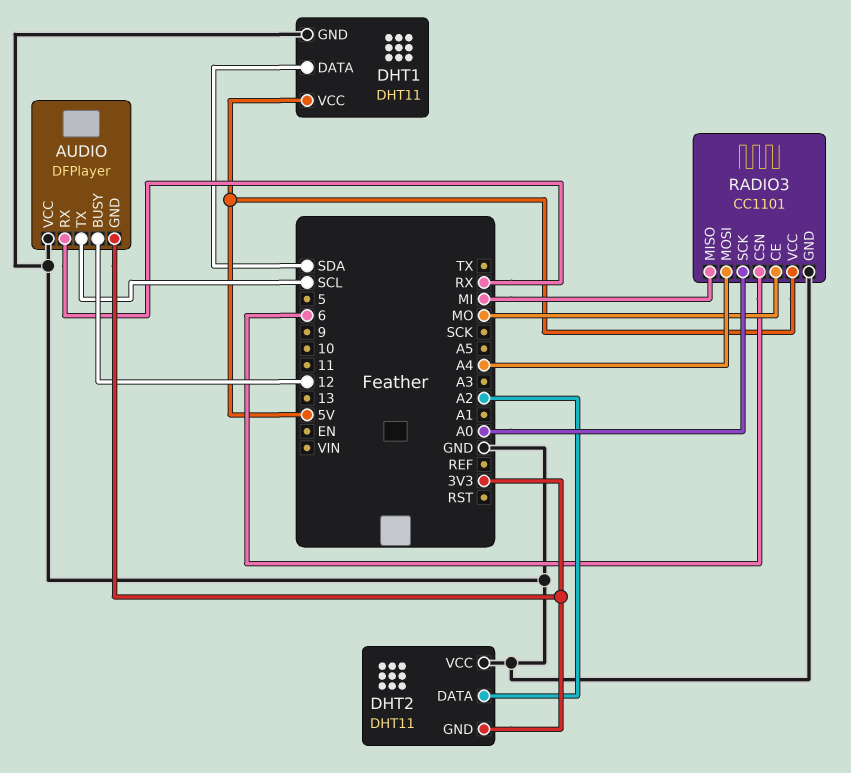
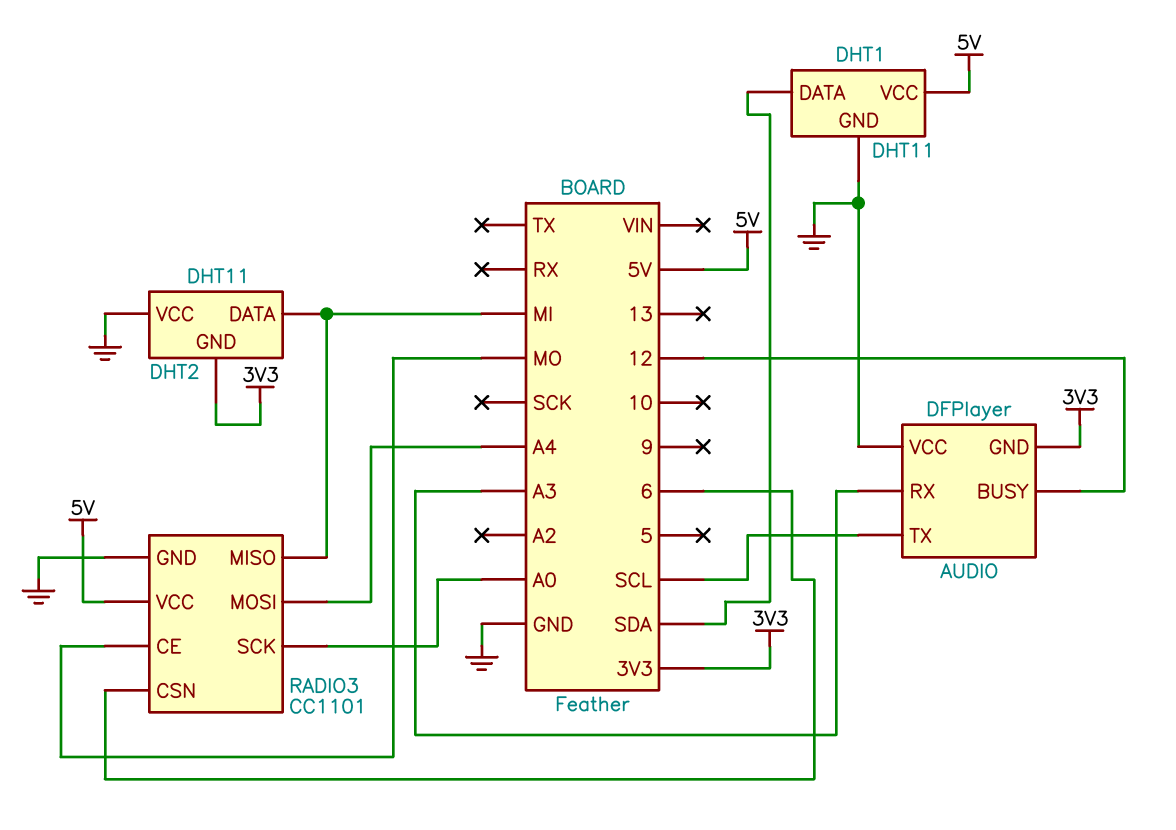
AUDIO pin RX: RX -> A3
DHT2 pin DATA: A2 -> MI

